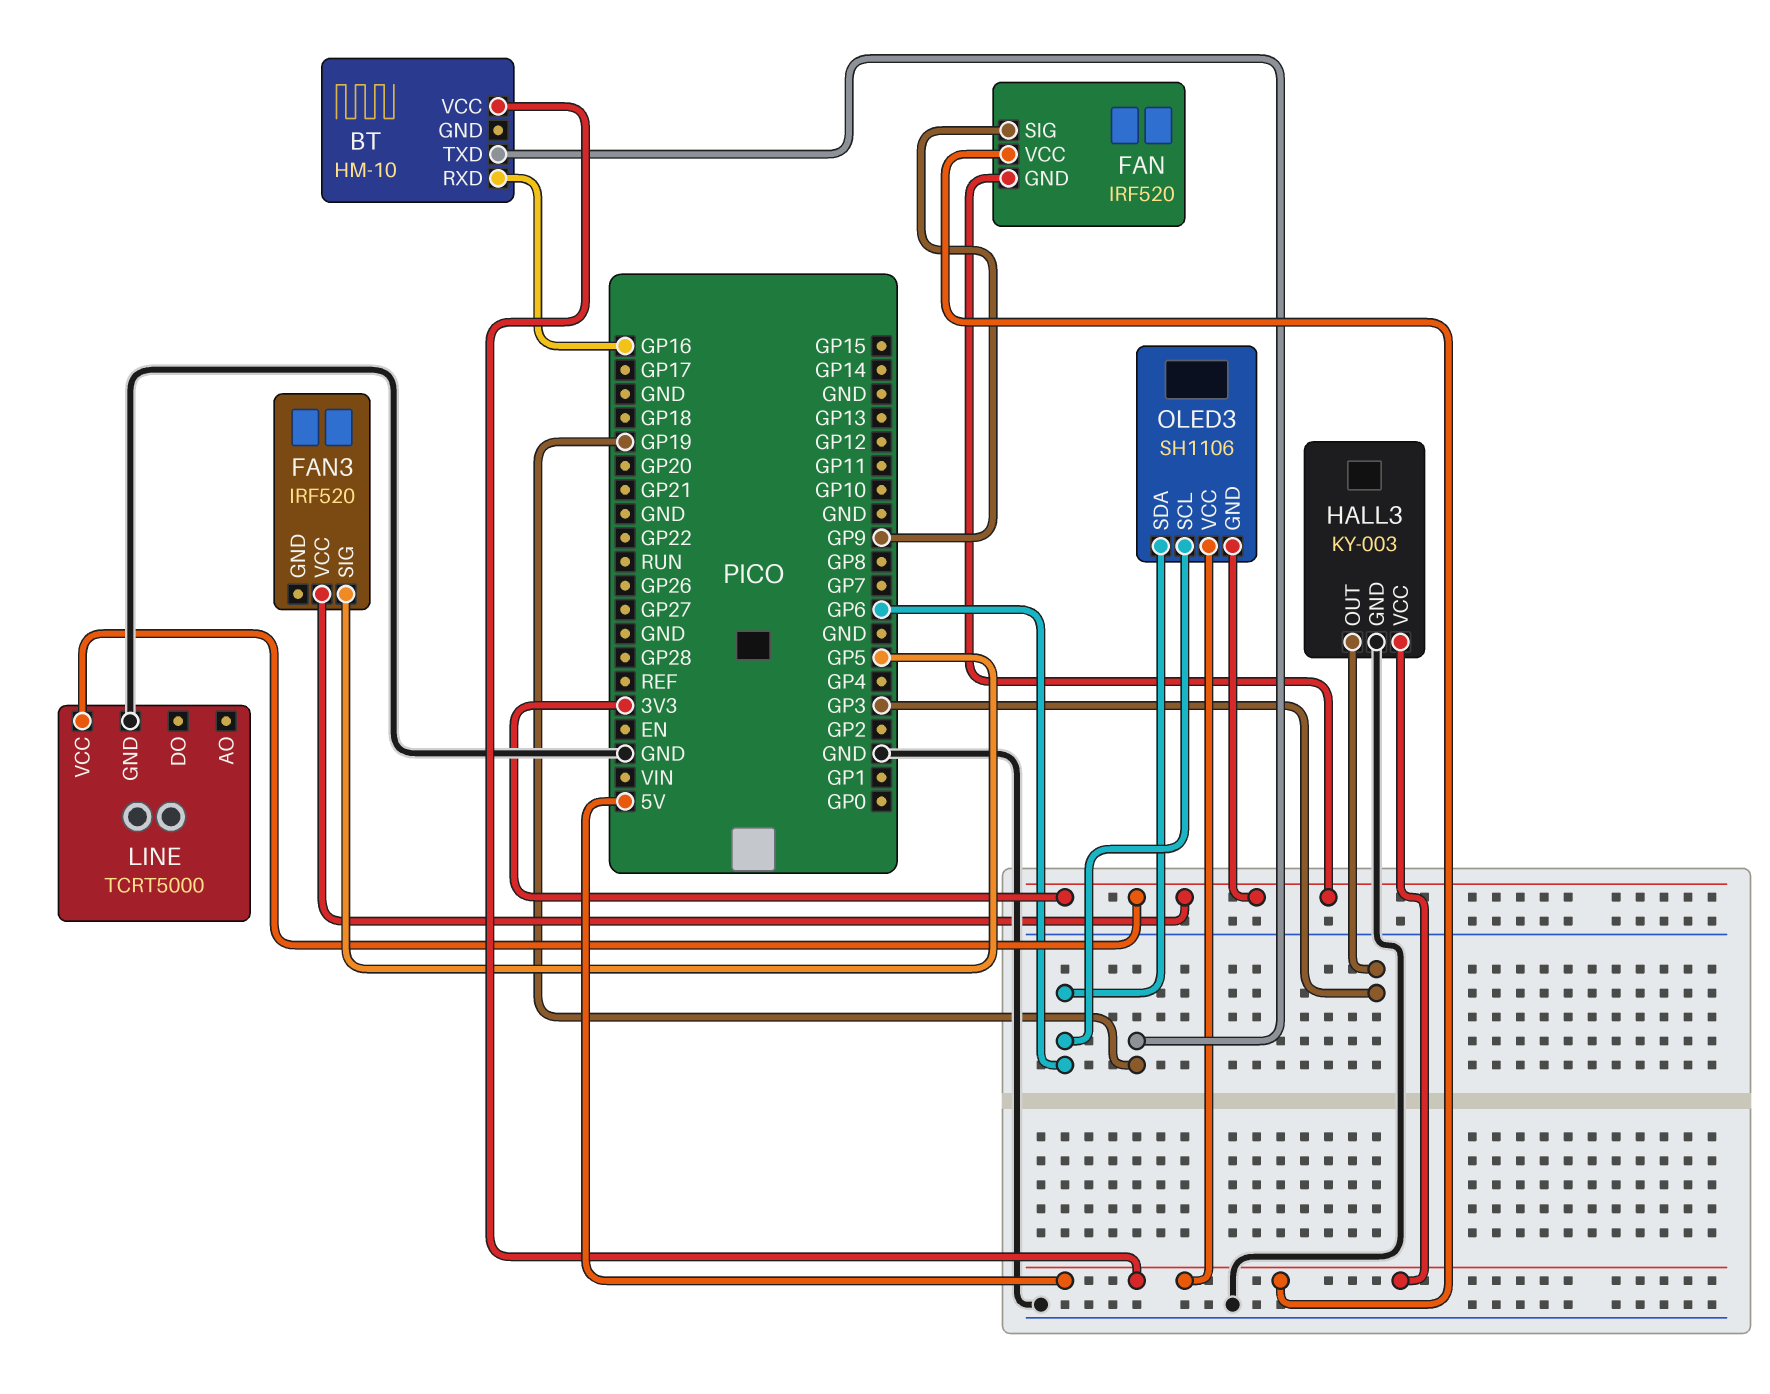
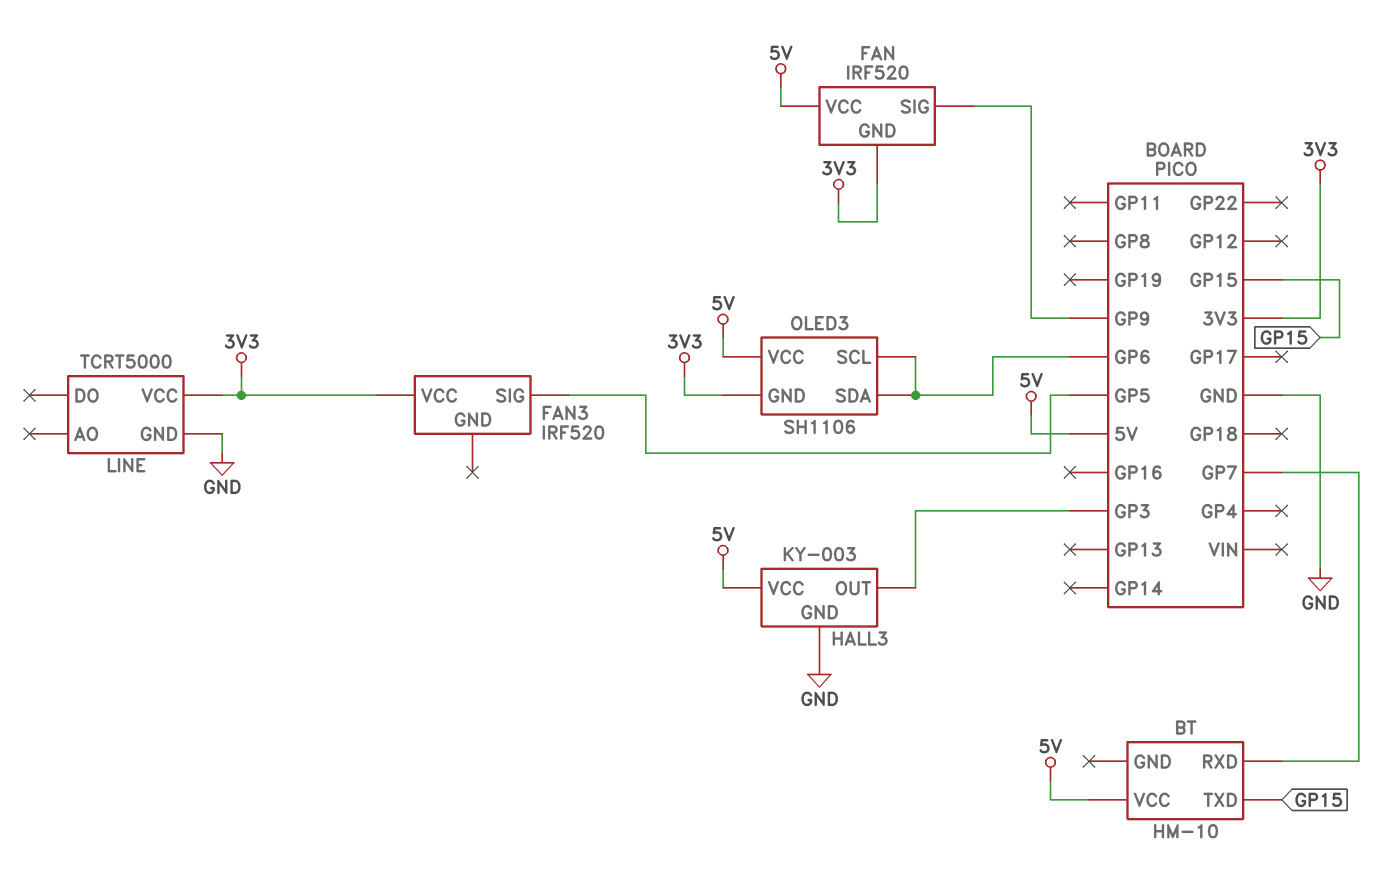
BT pin RXD: GP16 -> GP7
BT pin TXD: GP19 -> GP15

